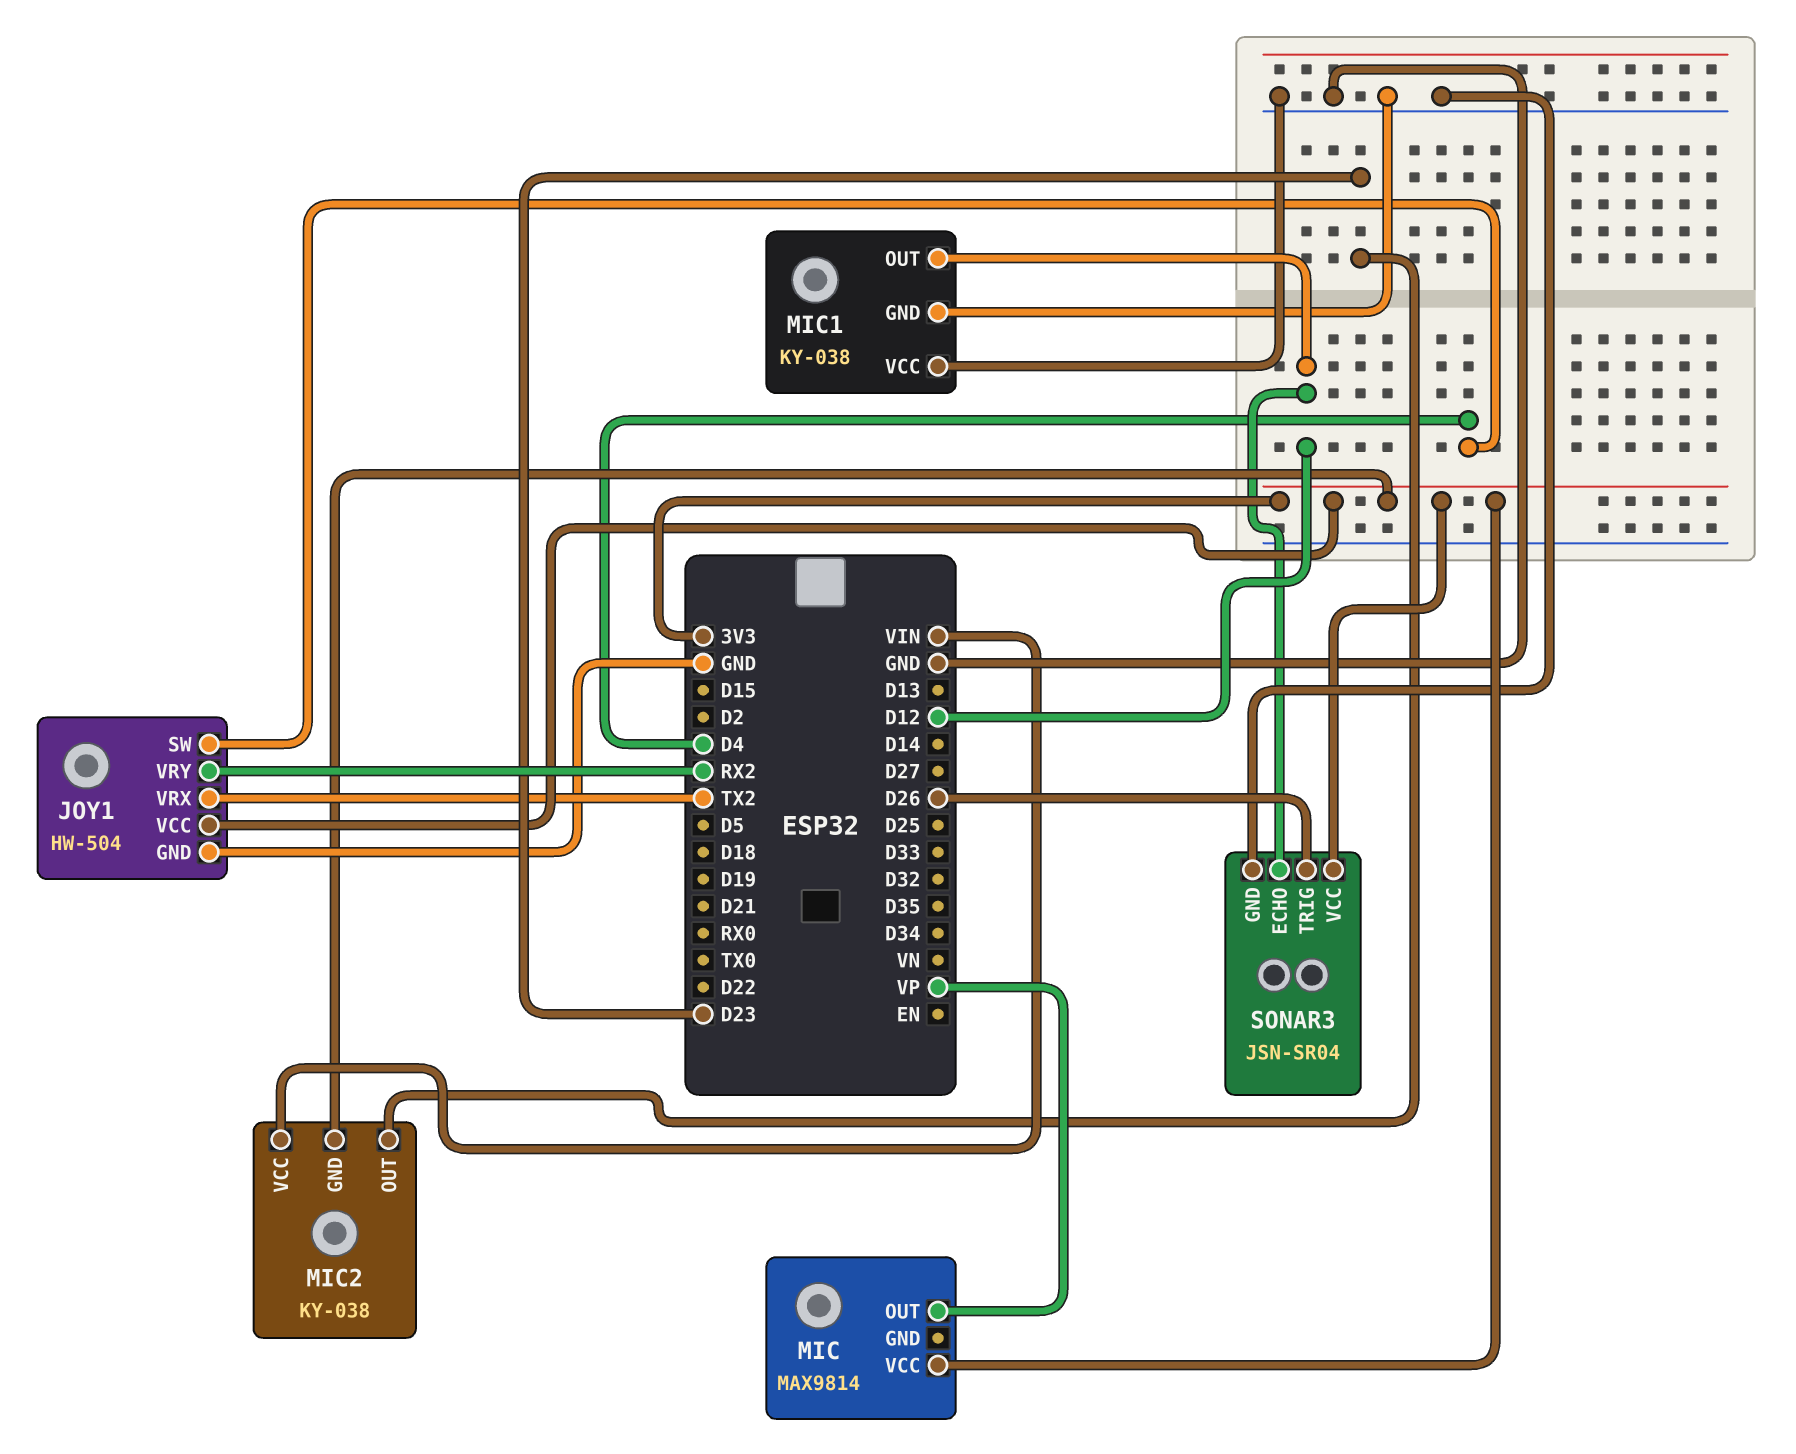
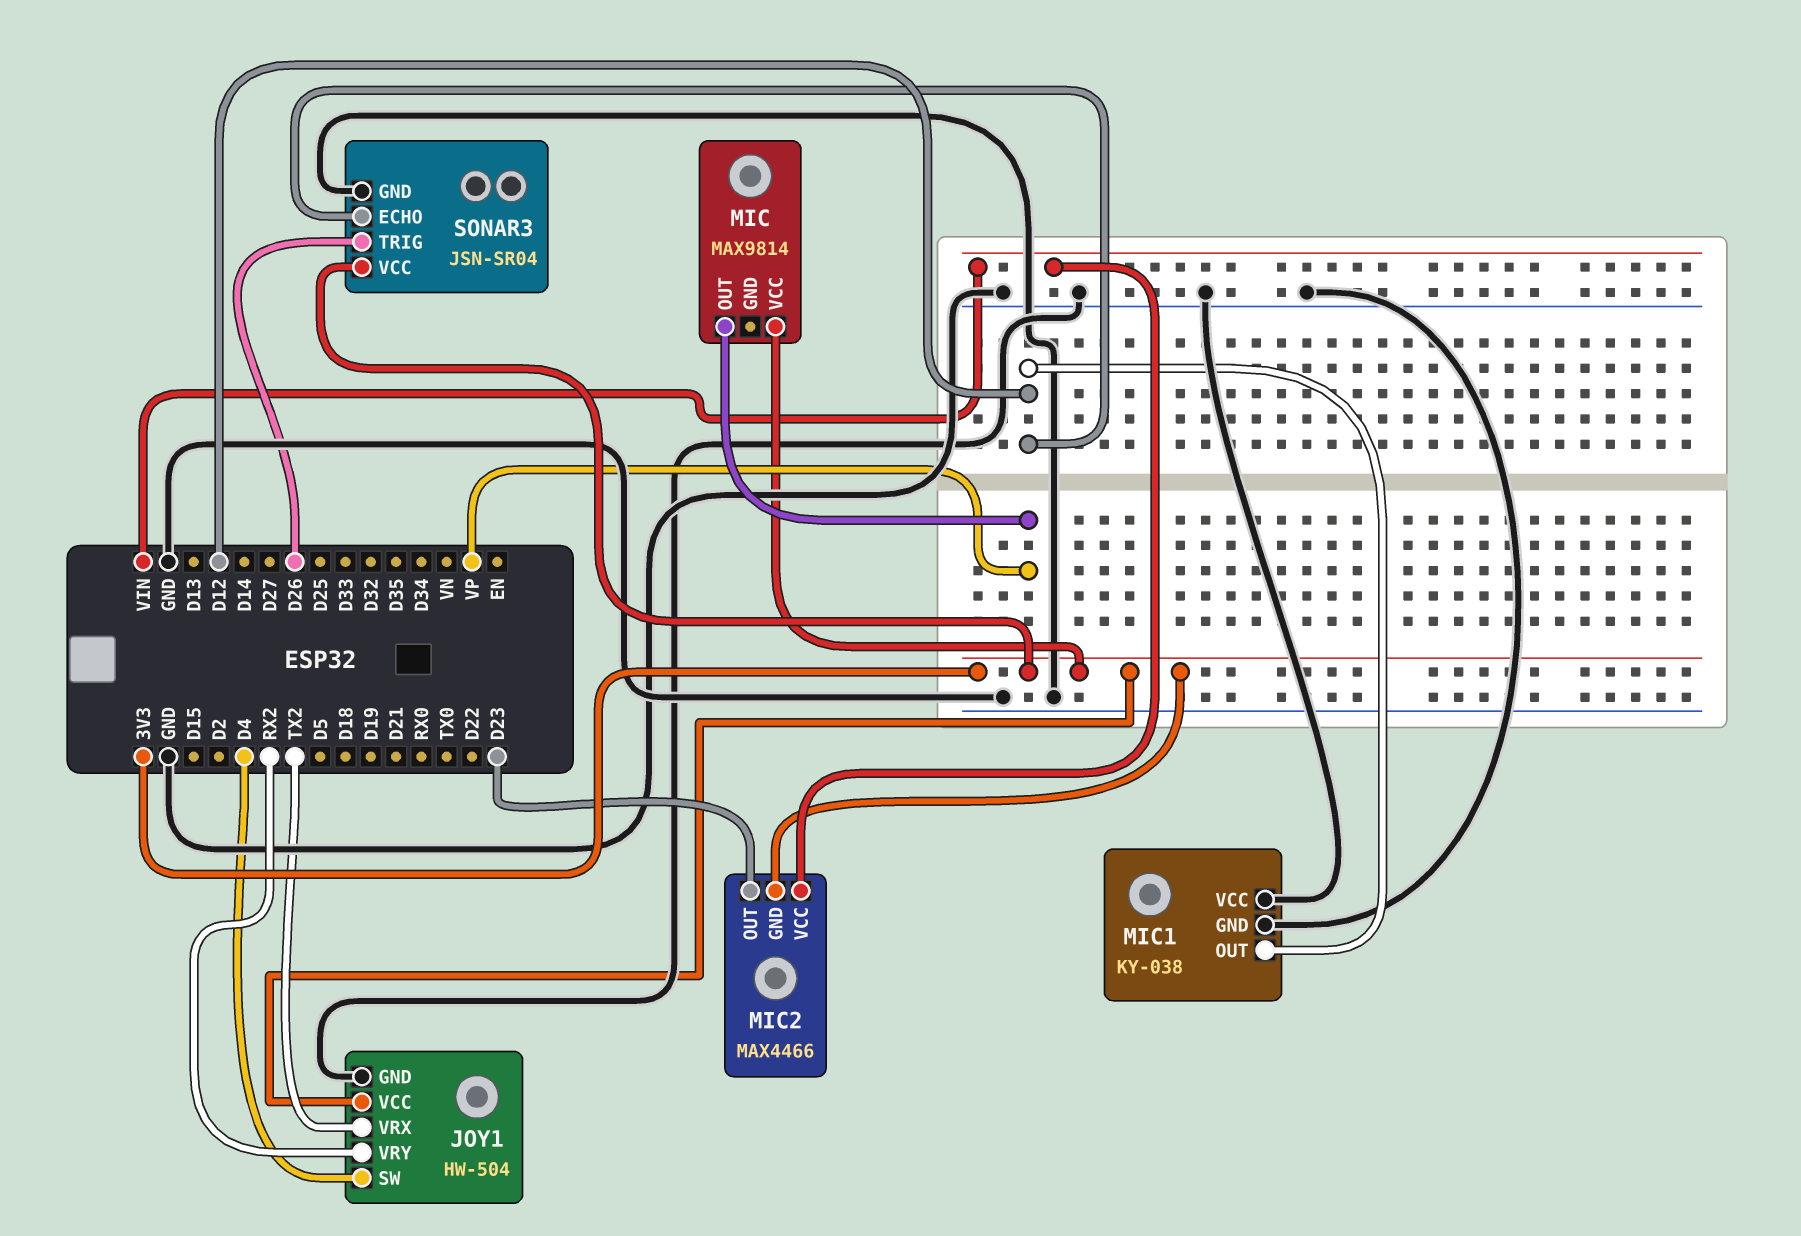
MIC2: KY-038 -> MAX4466

